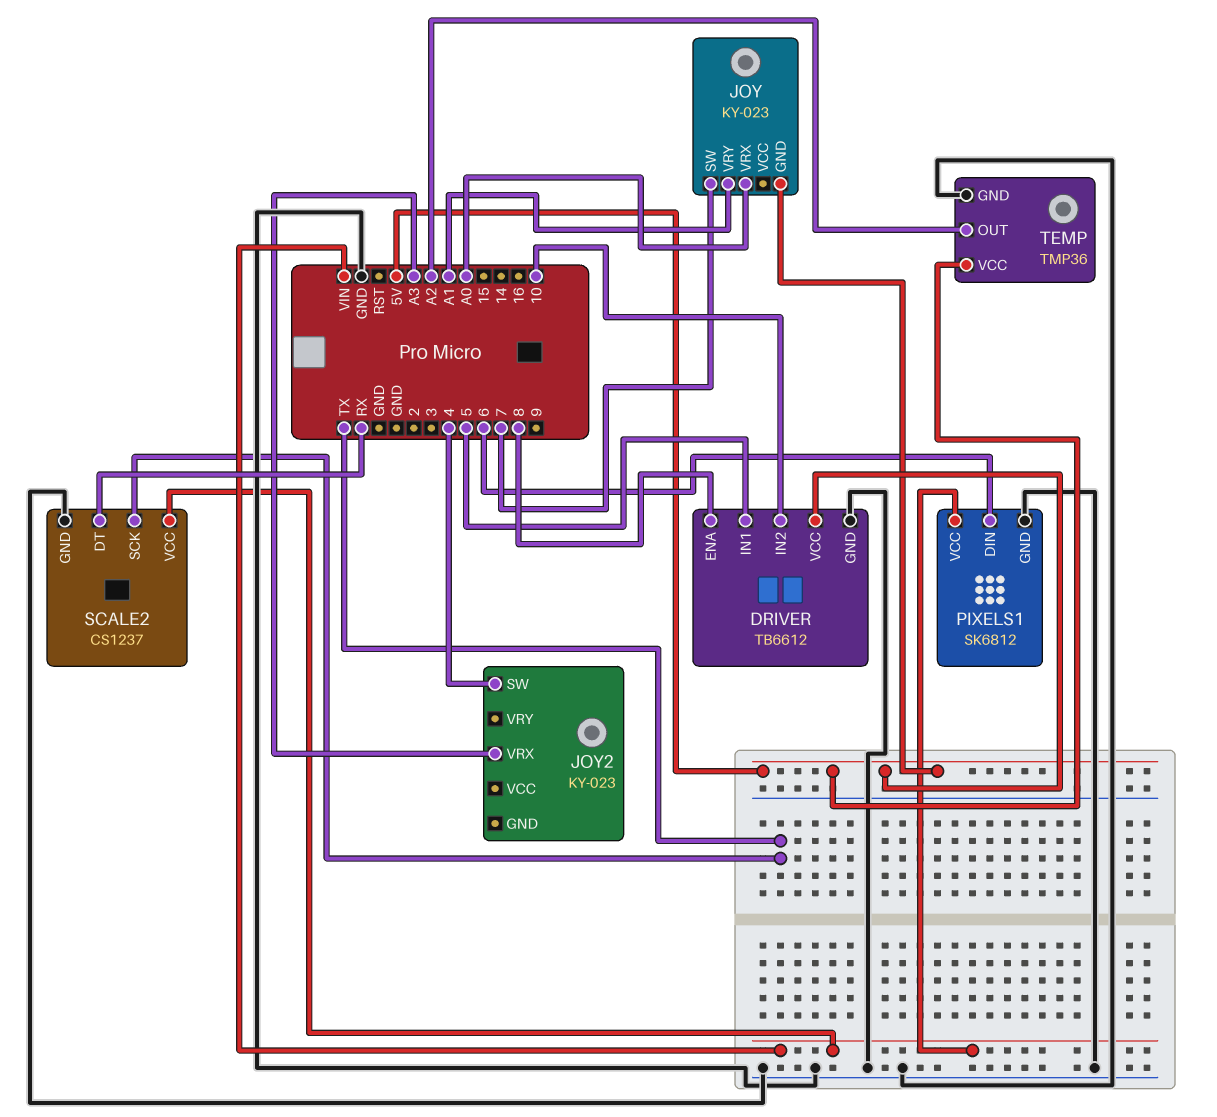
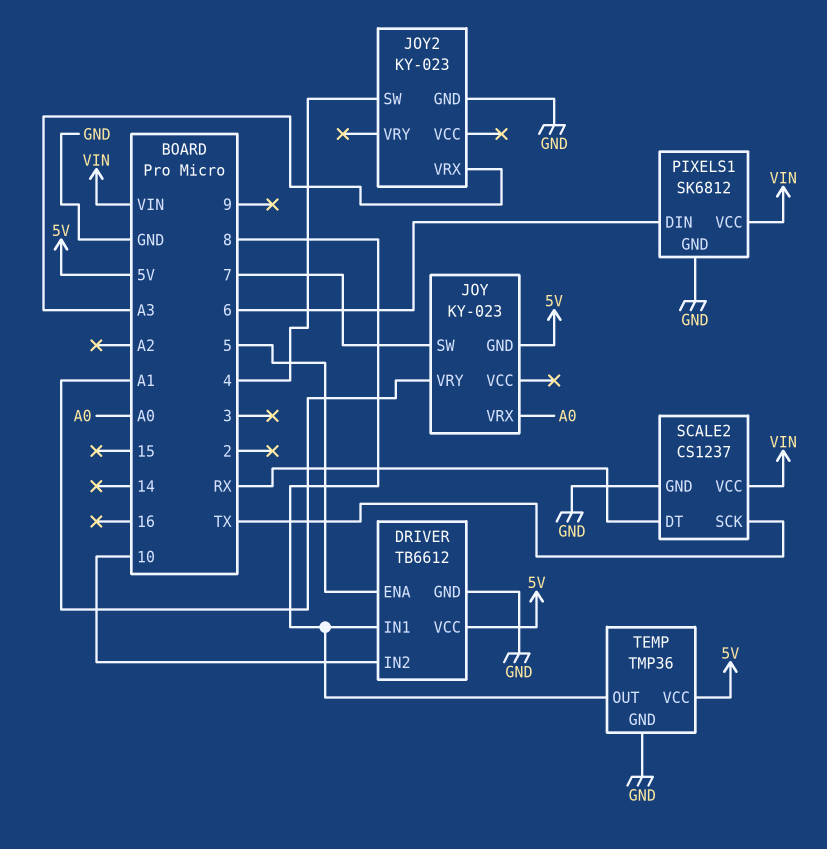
DRIVER pin ENA: 8 -> 5
DRIVER pin IN1: 5 -> 8
JOY2 pin GND: none -> GND
TEMP pin OUT: A2 -> 8

